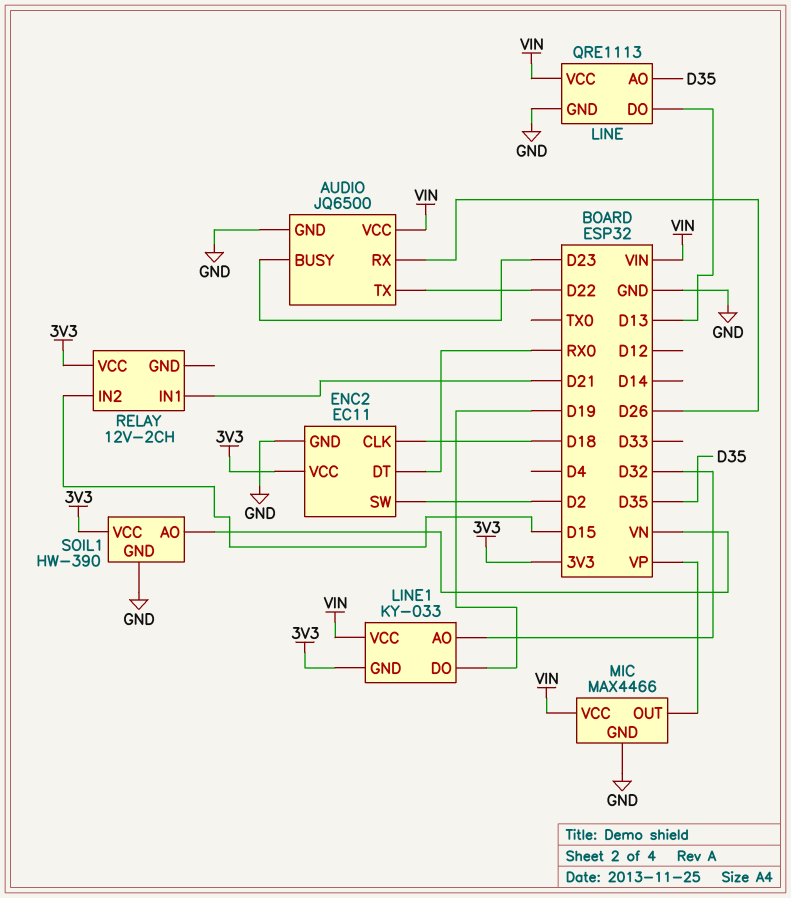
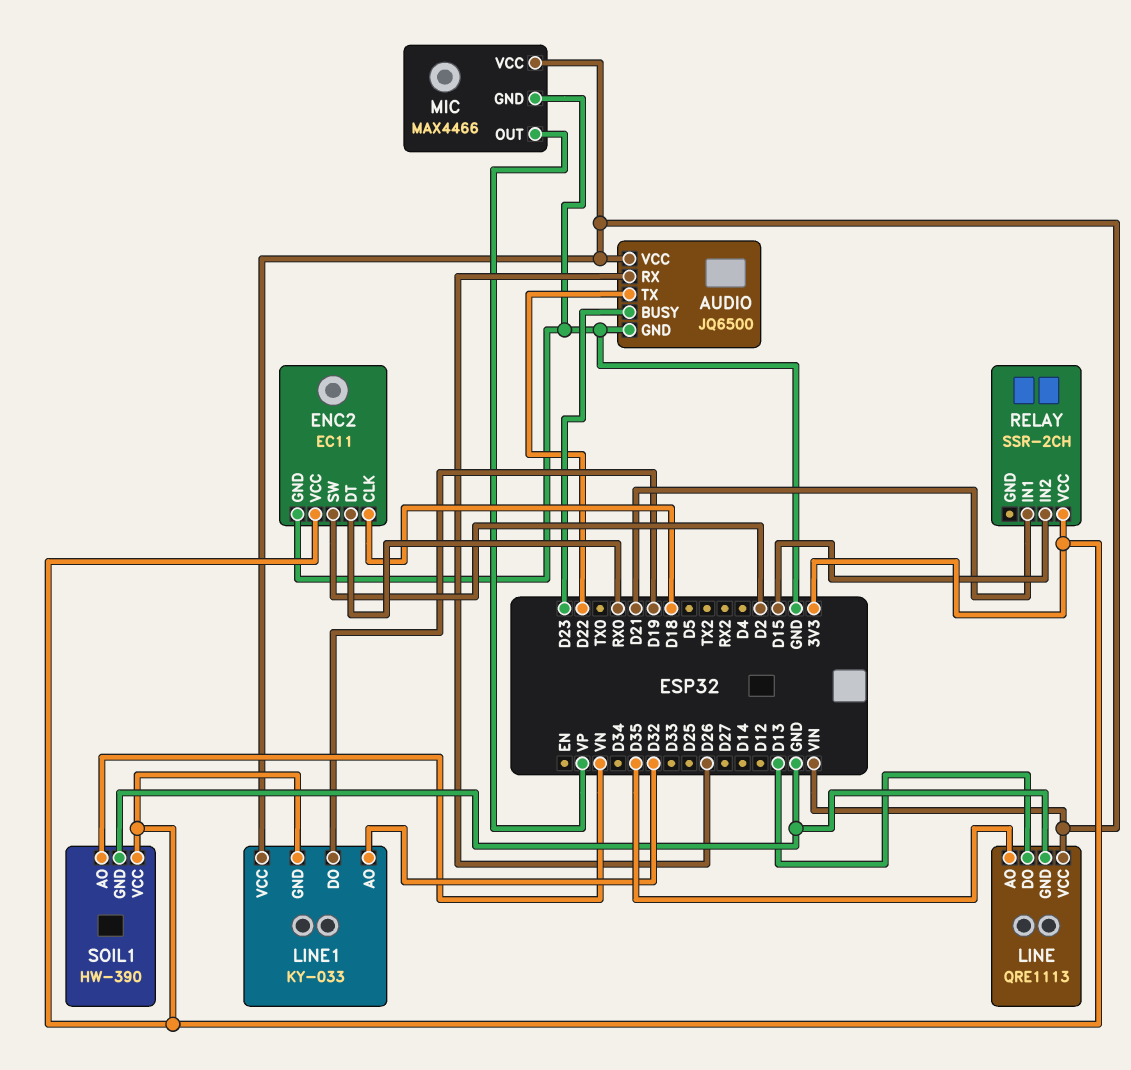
RELAY: 12V-2CH -> SSR-2CH

